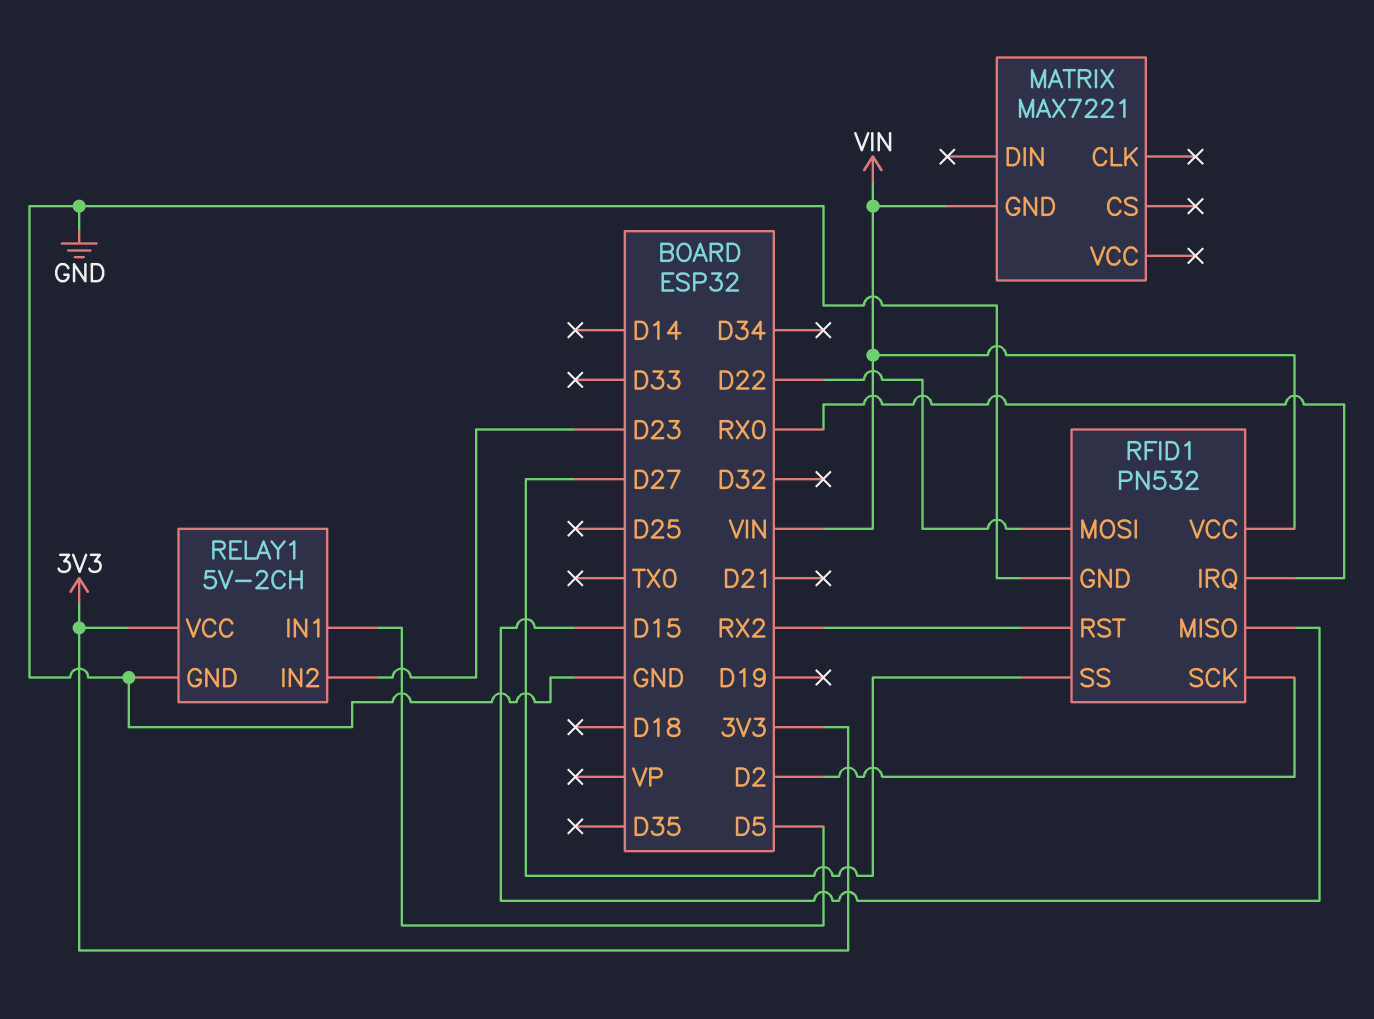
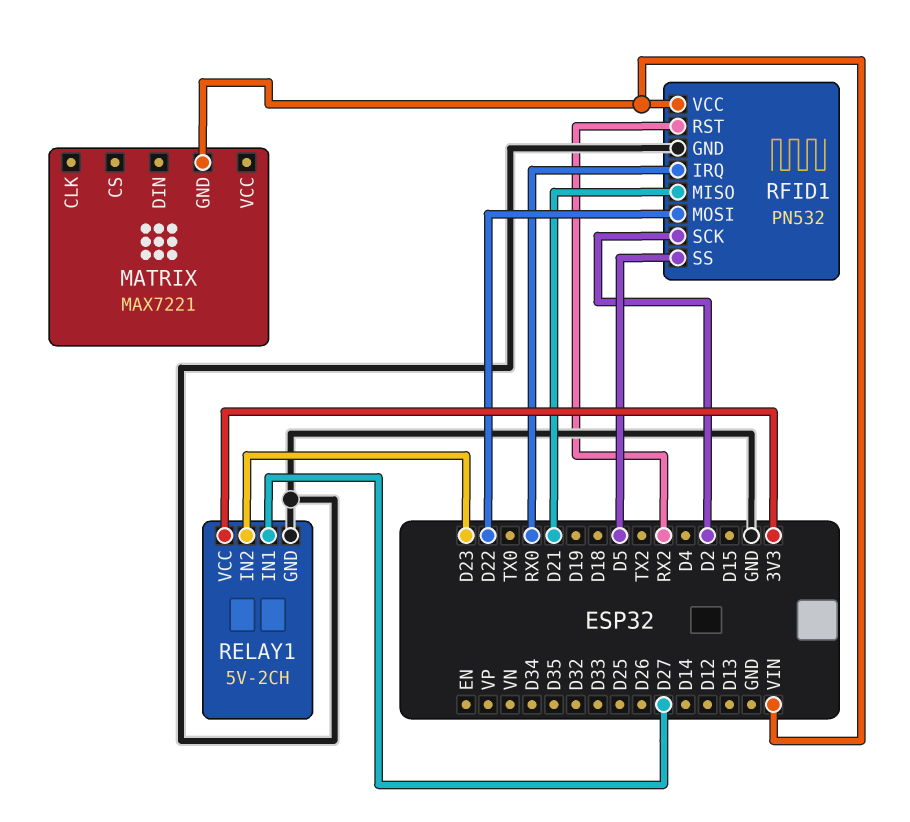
RELAY1 pin IN1: D5 -> D27
RFID1 pin MISO: D15 -> D21
RFID1 pin SS: D27 -> D5

